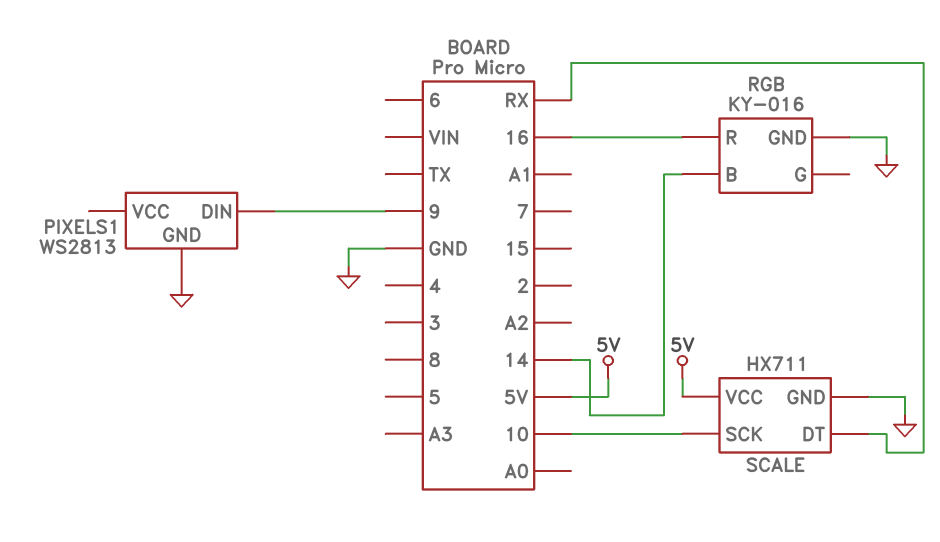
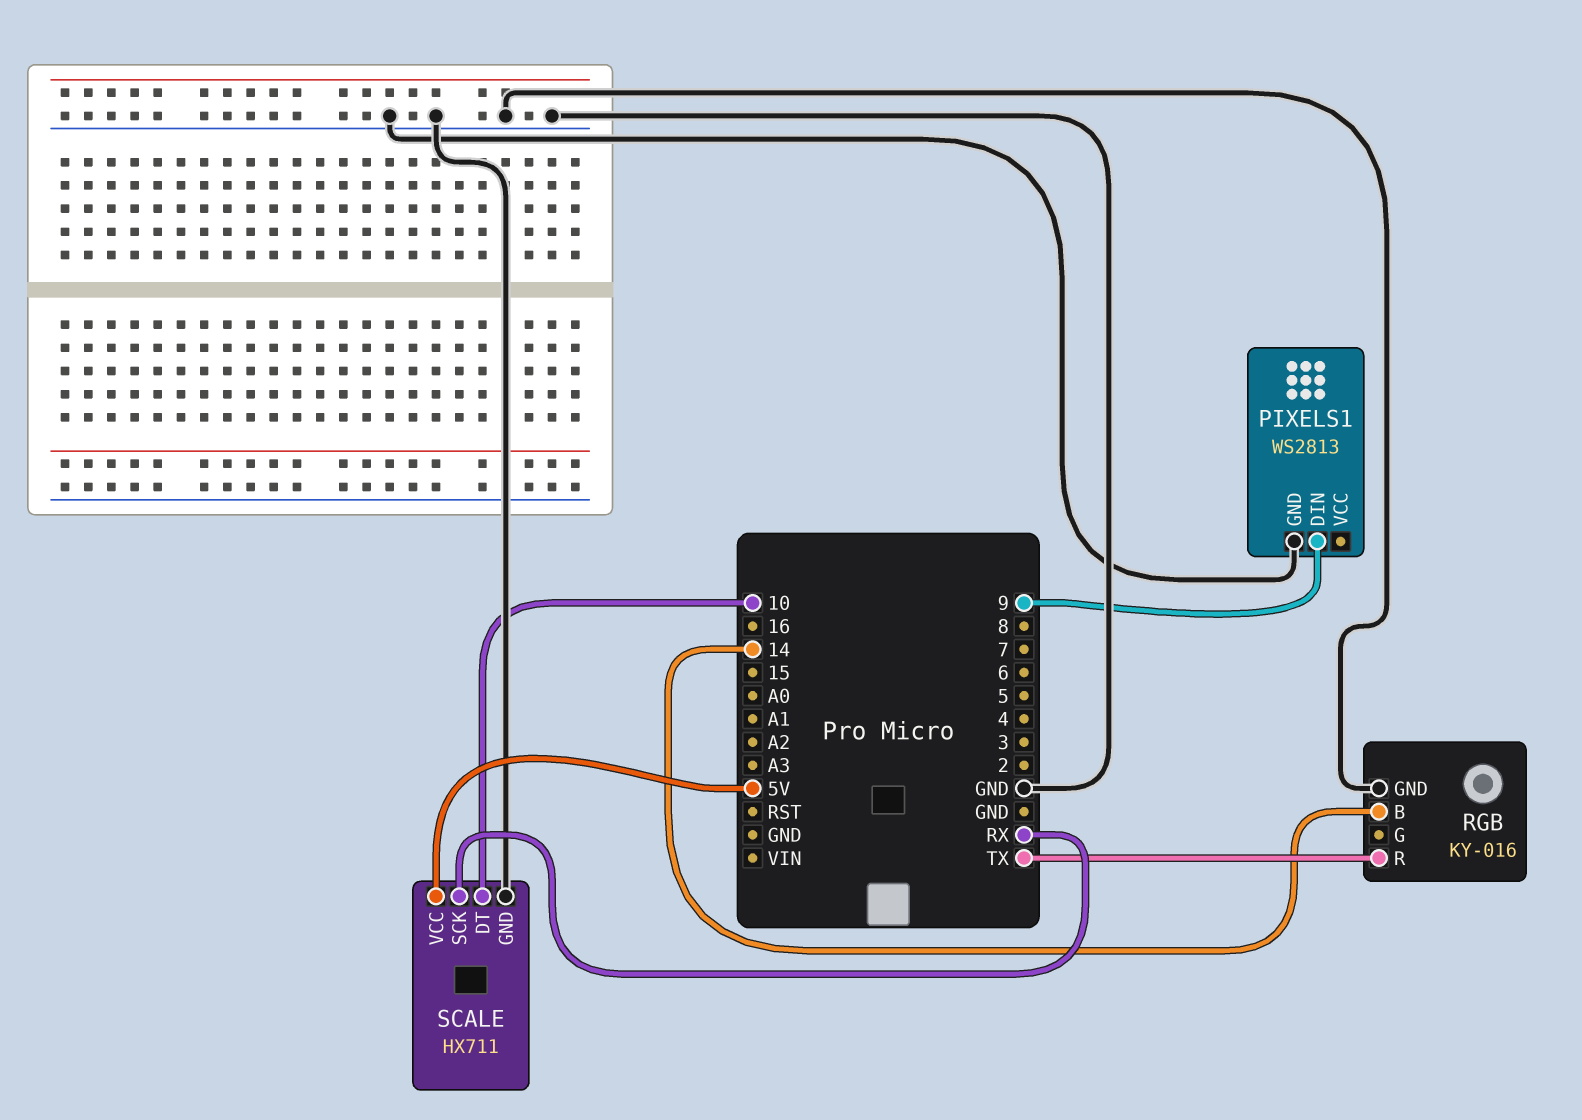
RGB pin R: 16 -> TX
SCALE pin DT: RX -> 10
SCALE pin SCK: 10 -> RX

